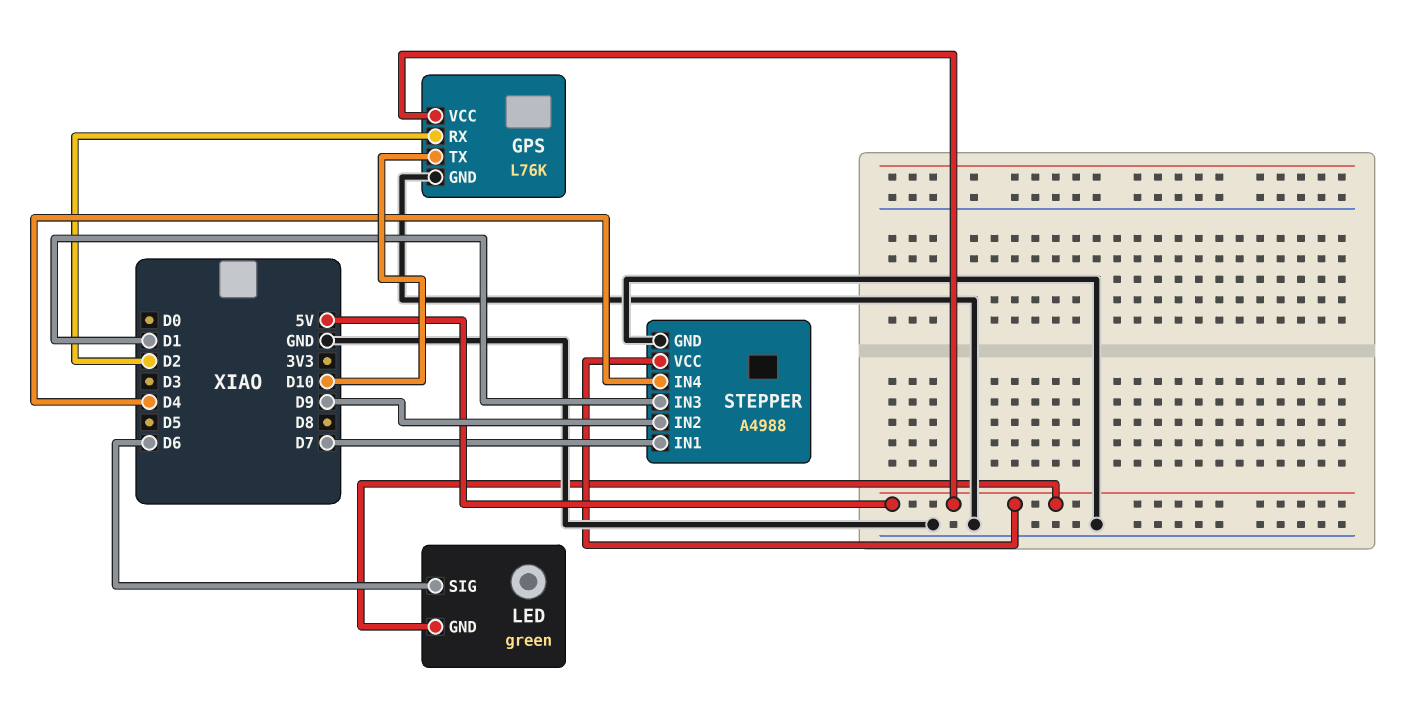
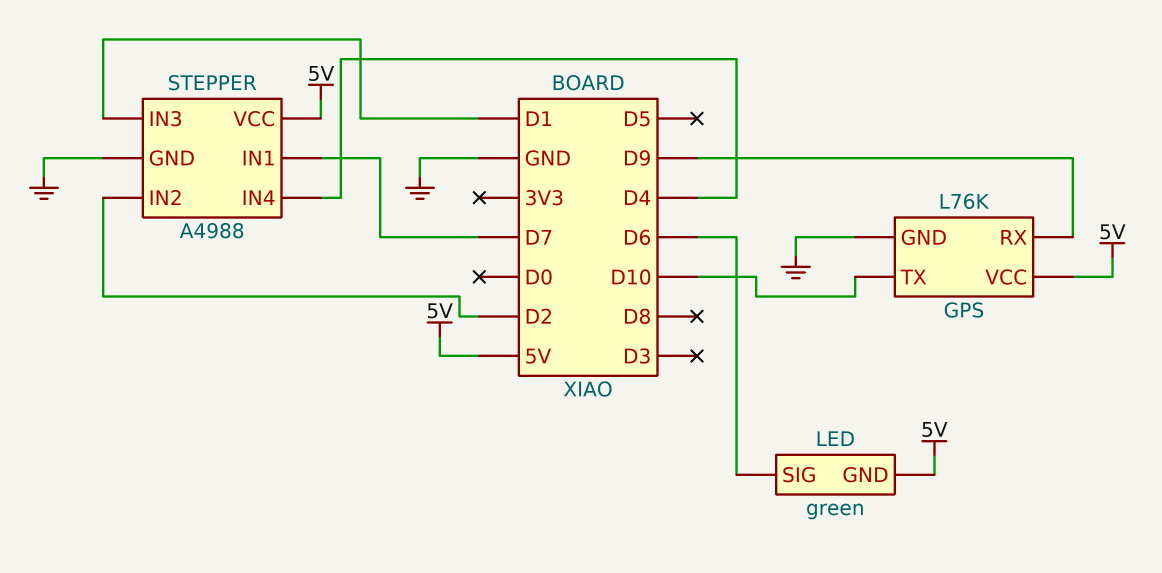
GPS pin RX: D2 -> D9
STEPPER pin IN2: D9 -> D2

